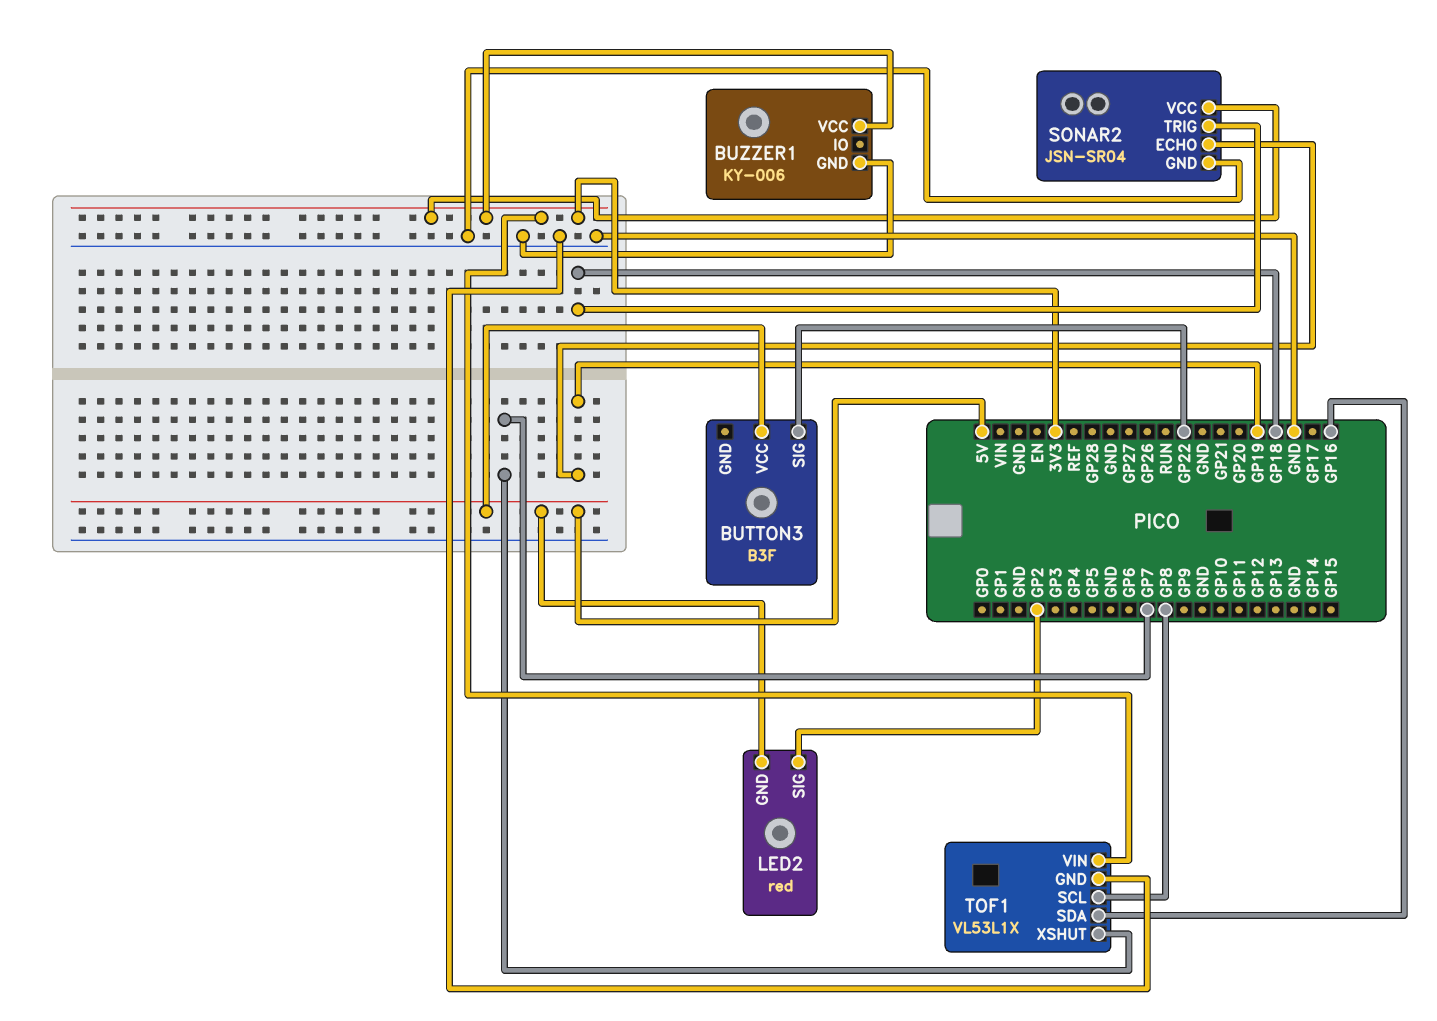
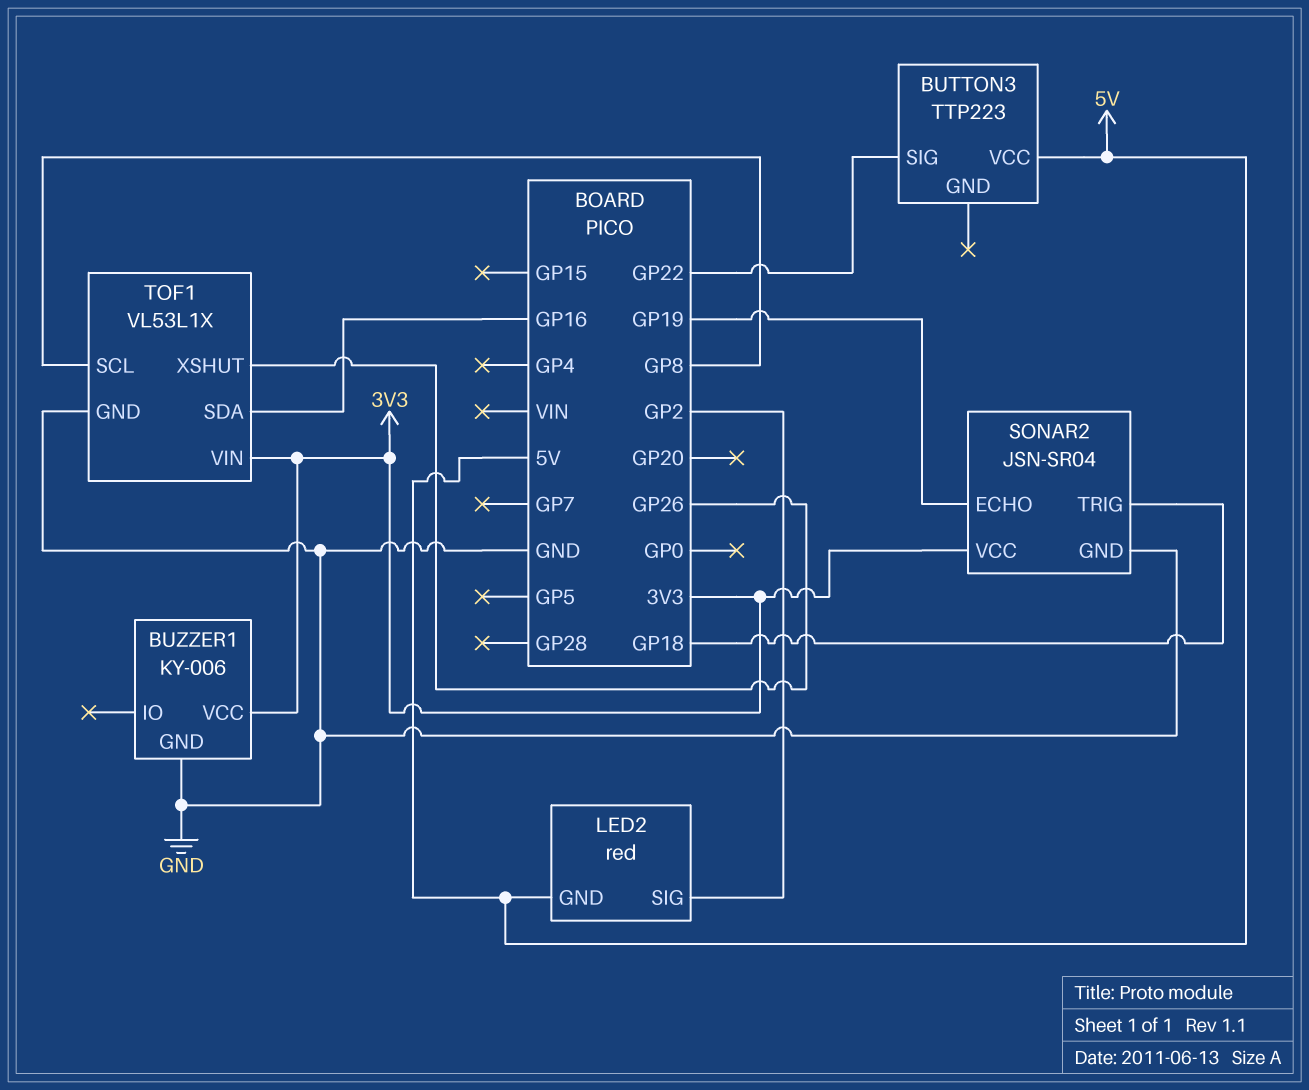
BUTTON3: B3F -> TTP223
TOF1 pin XSHUT: GP7 -> GP26

